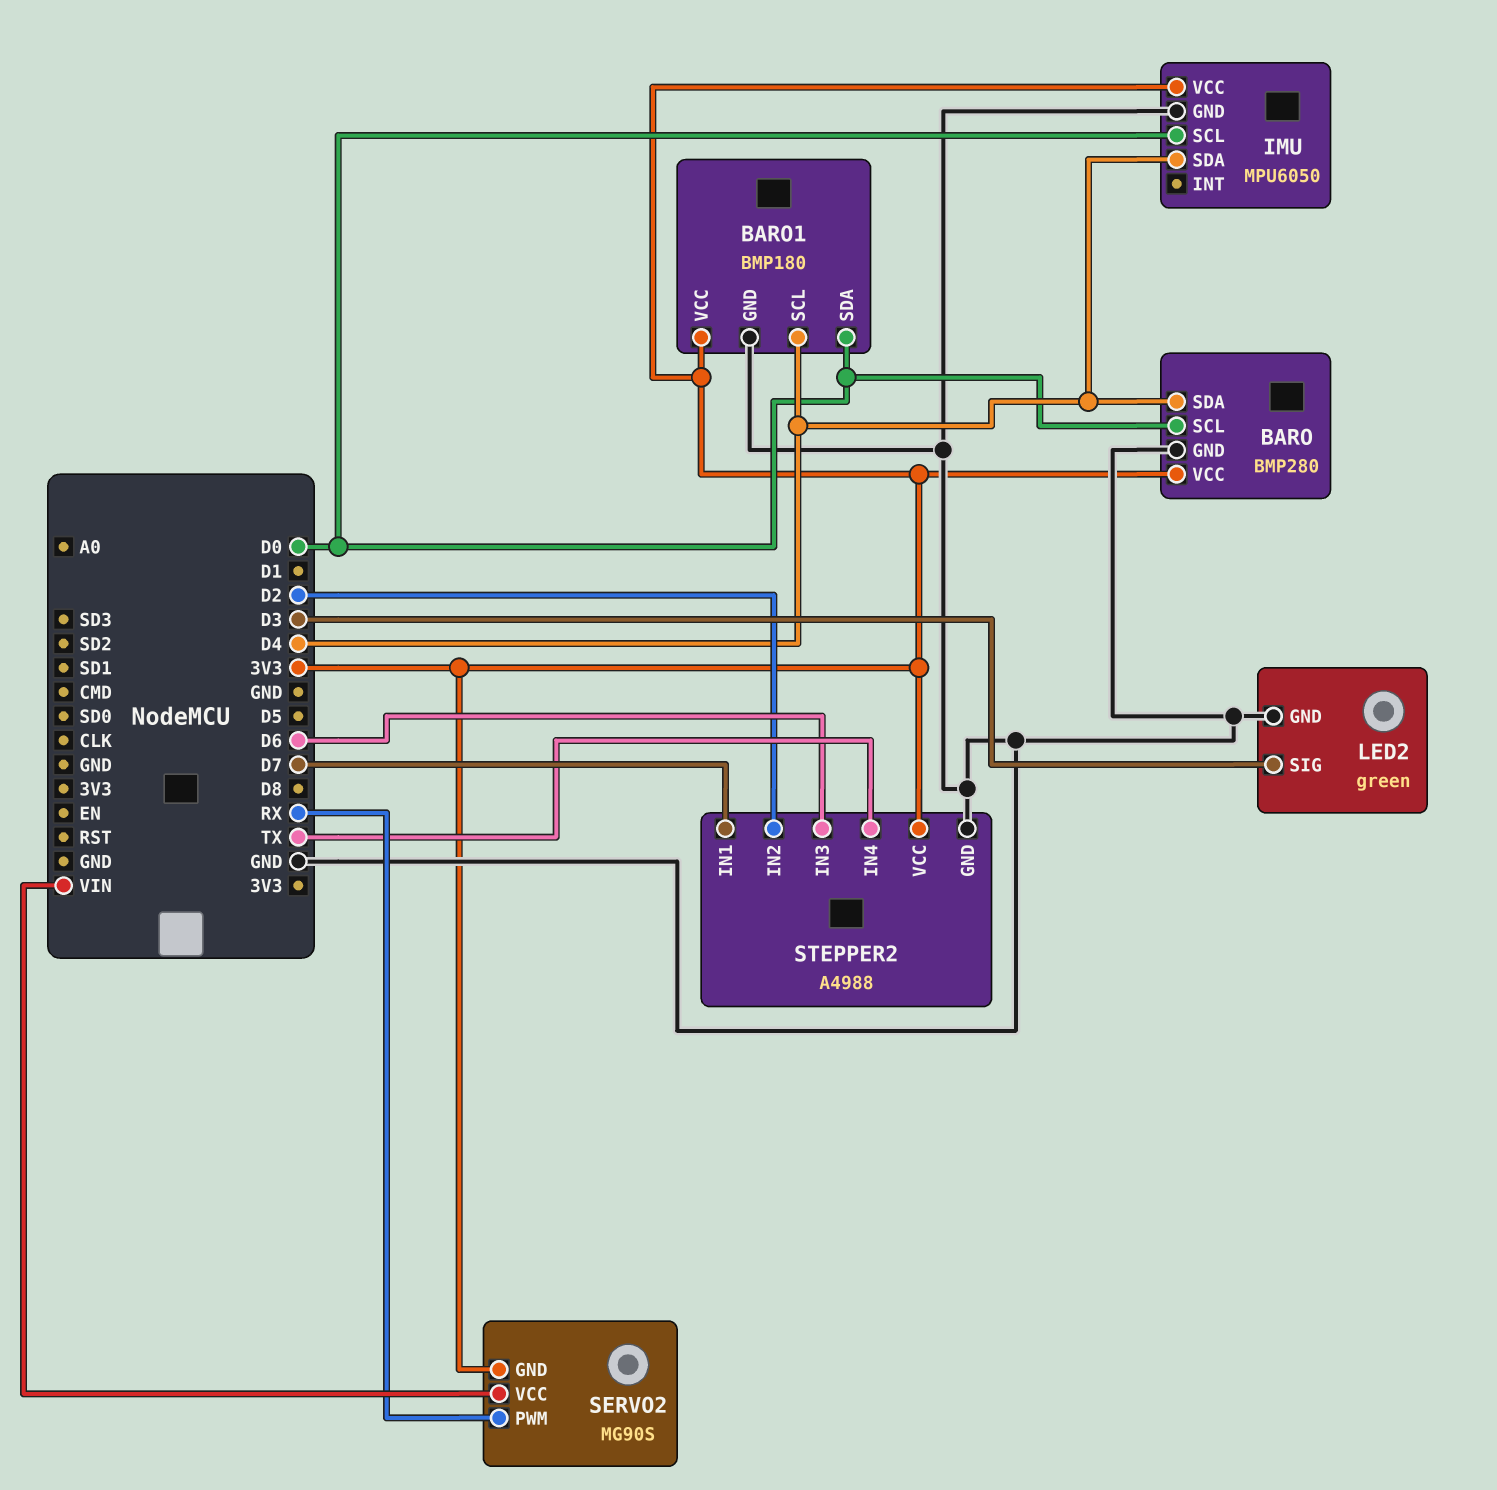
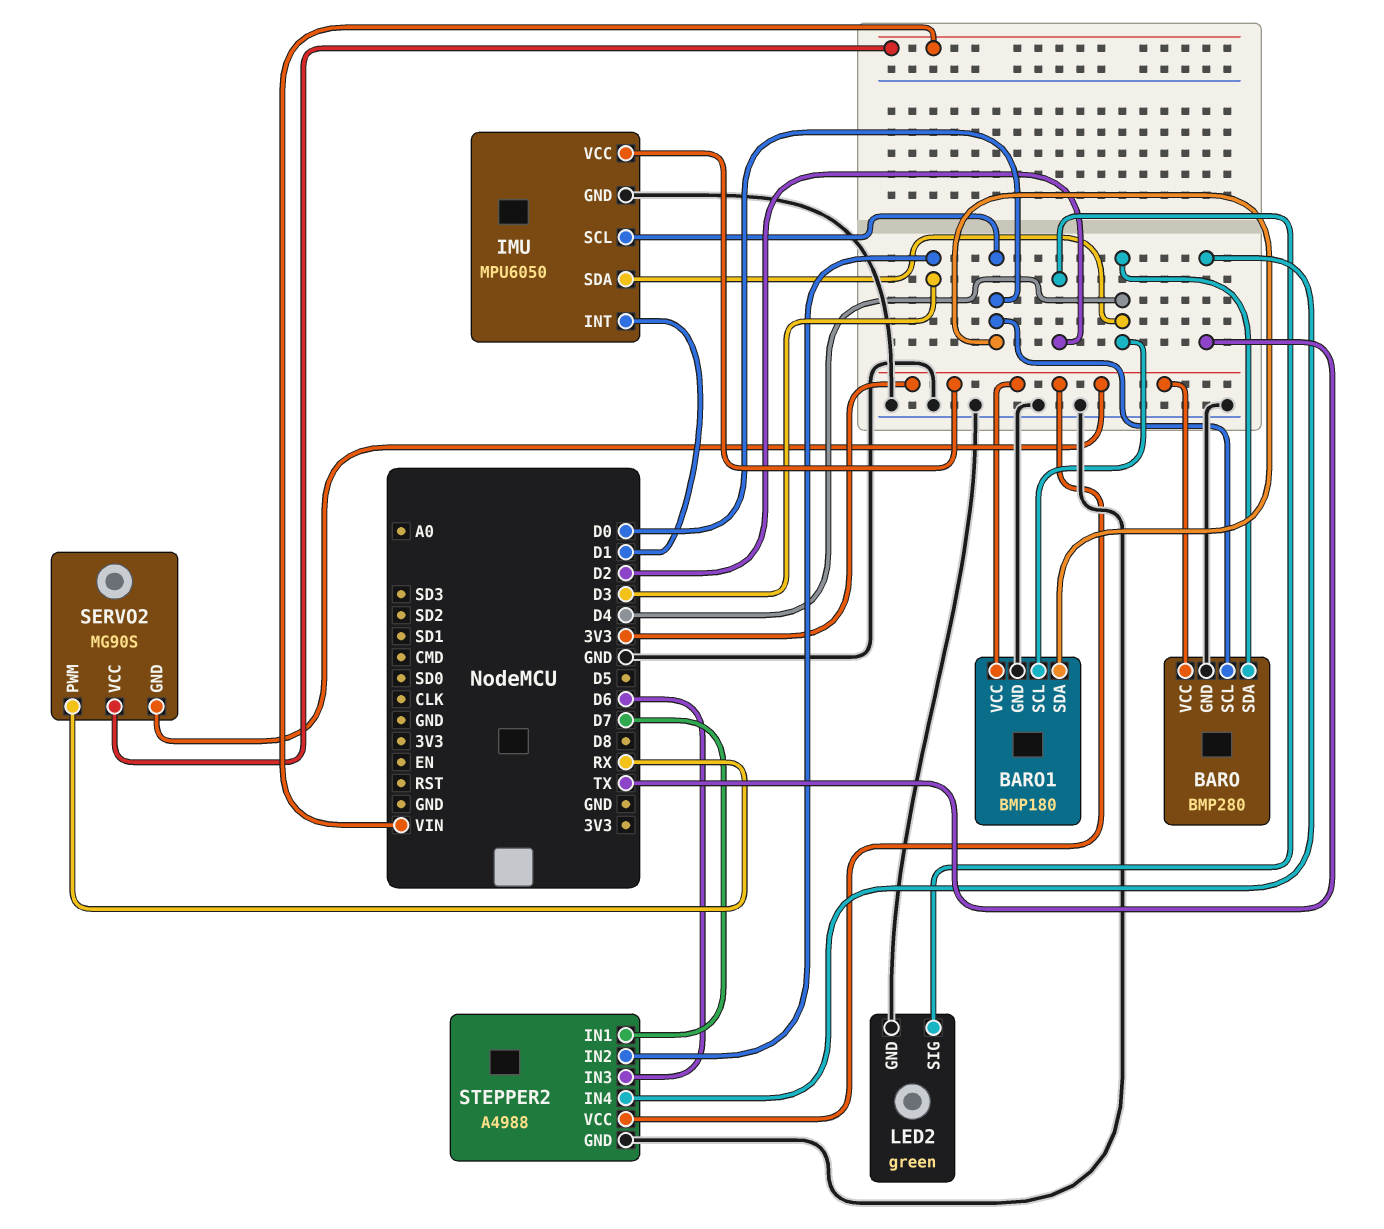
IMU pin INT: none -> D1
LED2 pin SIG: D3 -> D2
STEPPER2 pin IN2: D2 -> D3

